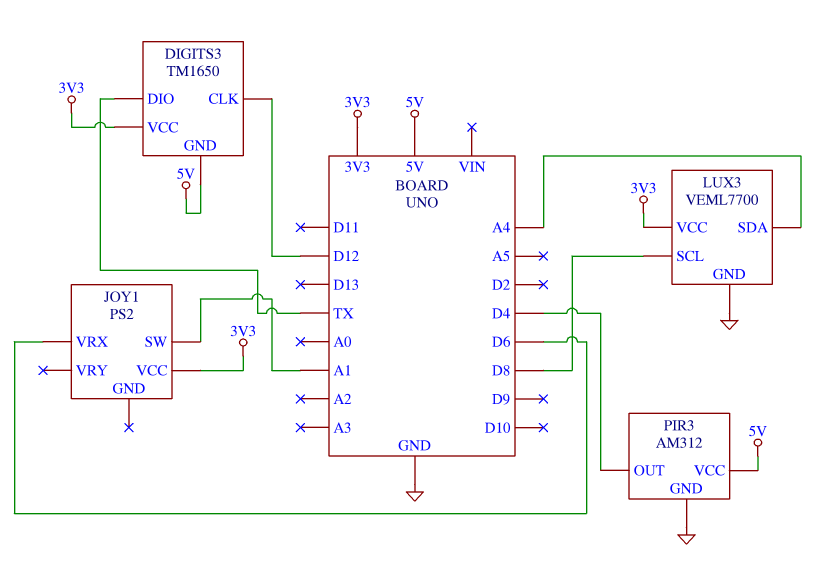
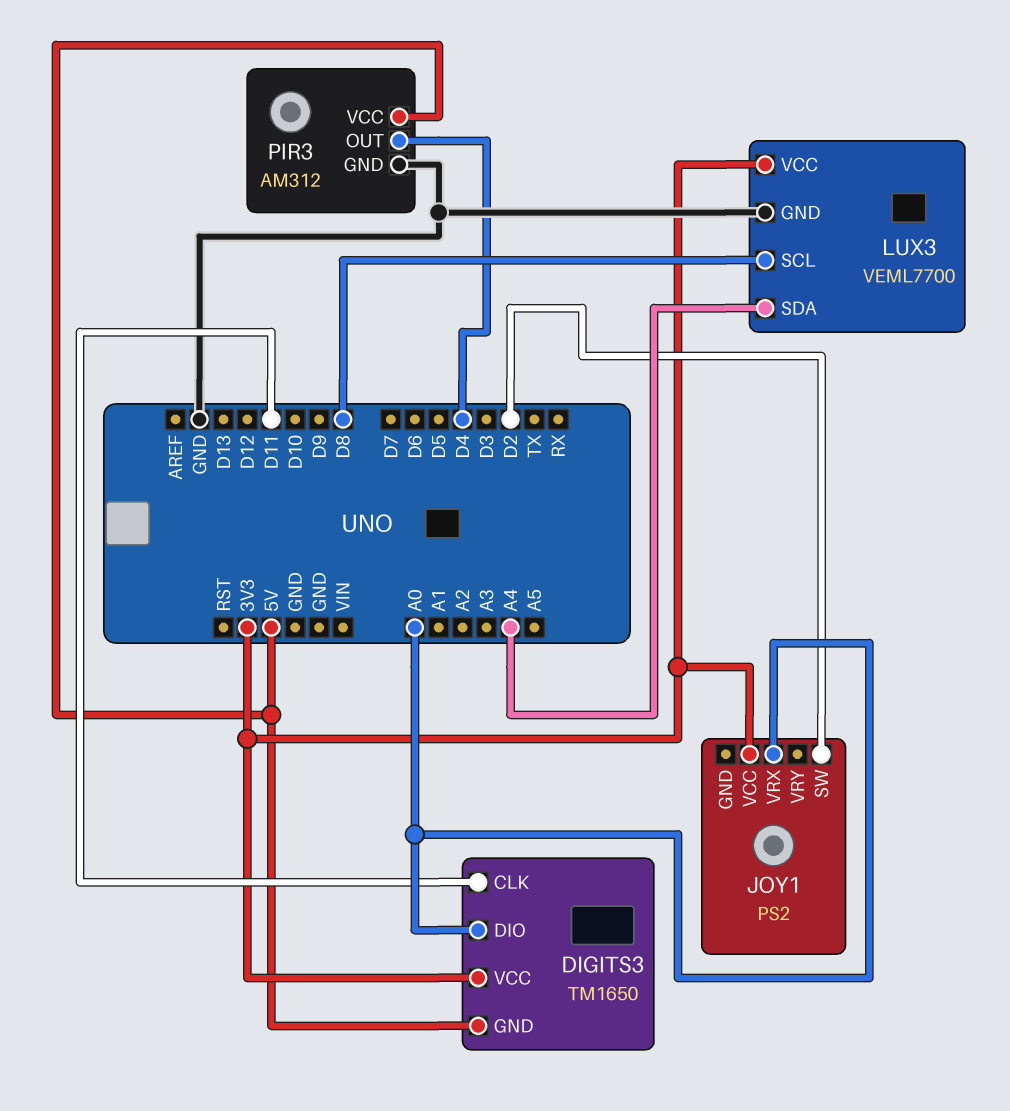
DIGITS3 pin CLK: D12 -> D11
DIGITS3 pin DIO: TX -> A0
JOY1 pin SW: A1 -> D2
JOY1 pin VRX: D6 -> A0

